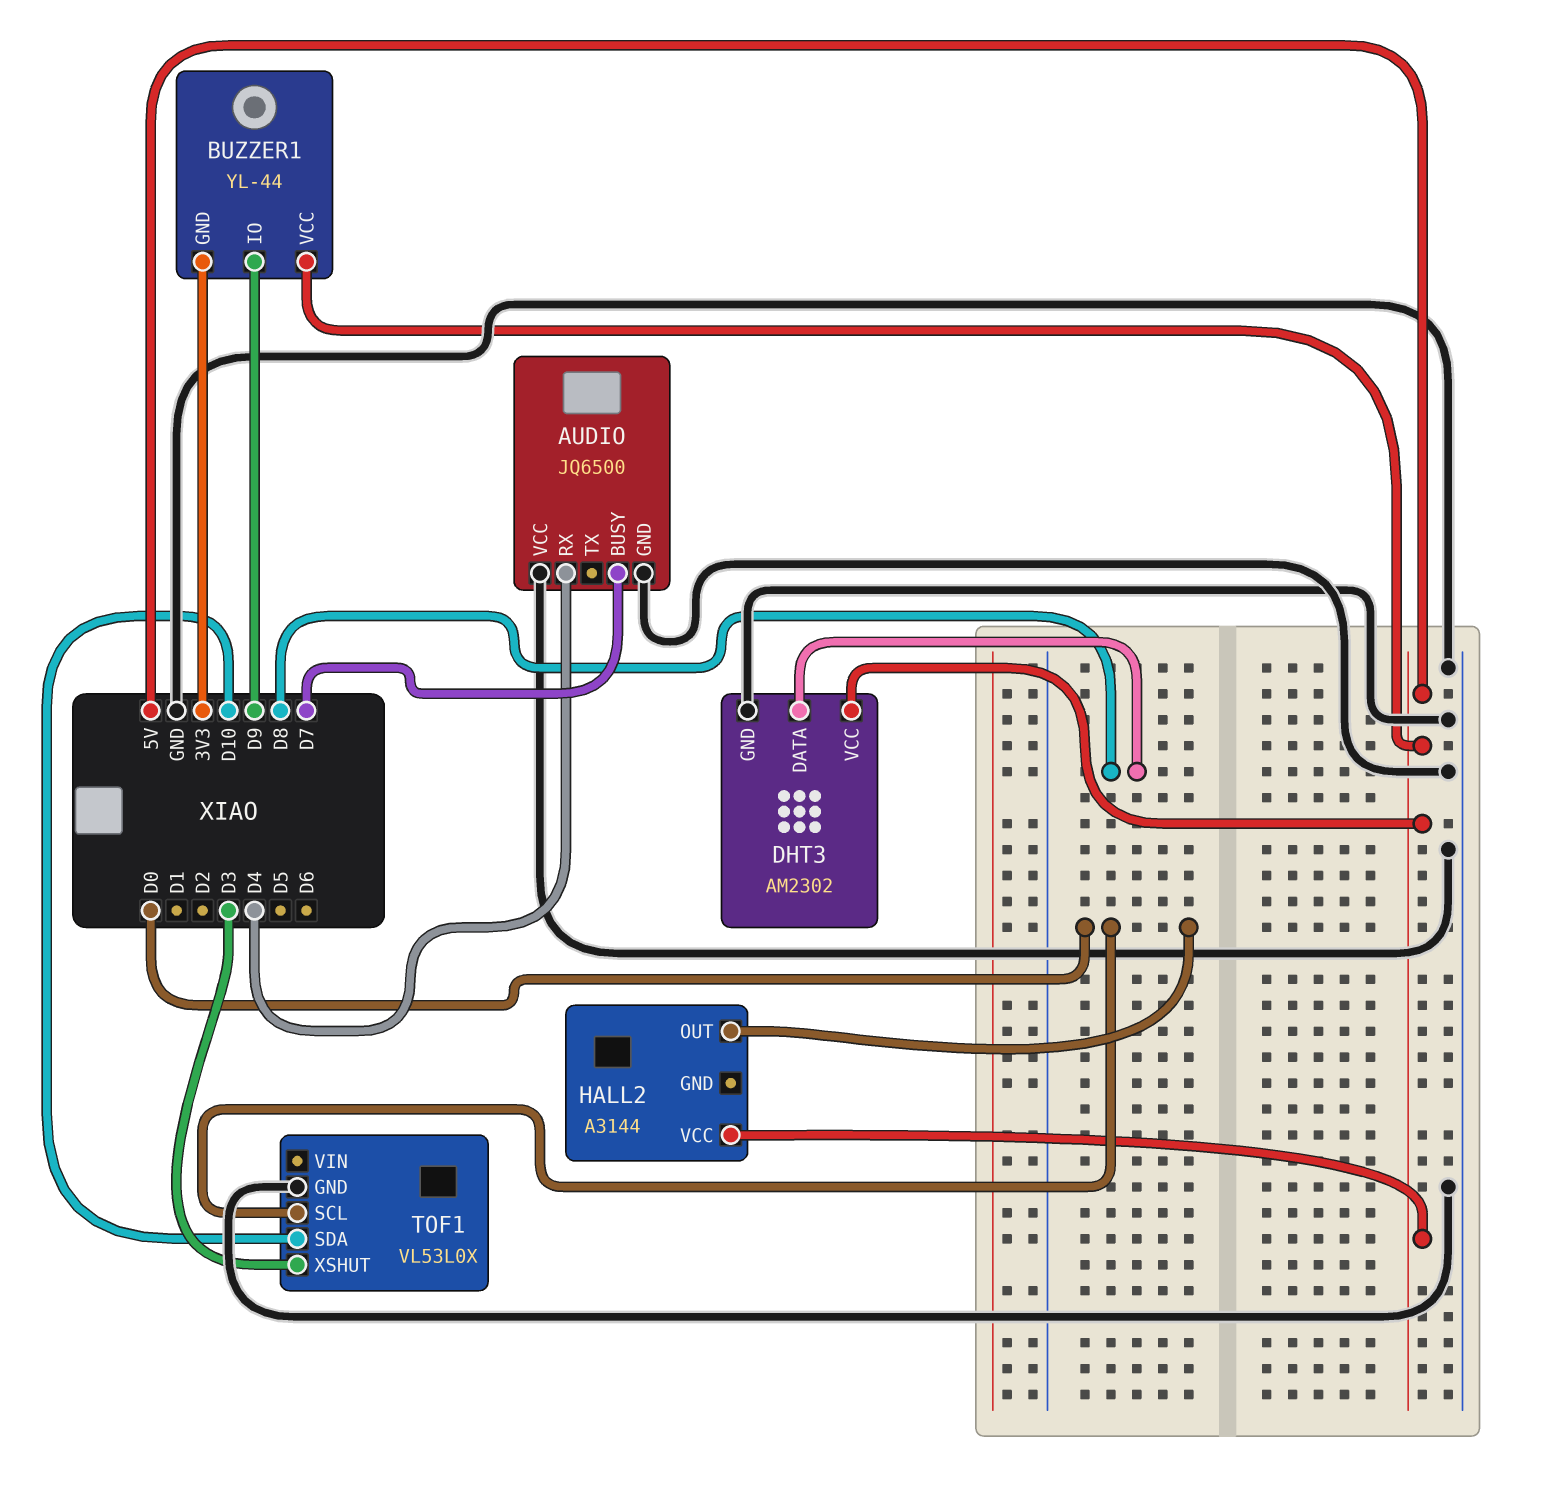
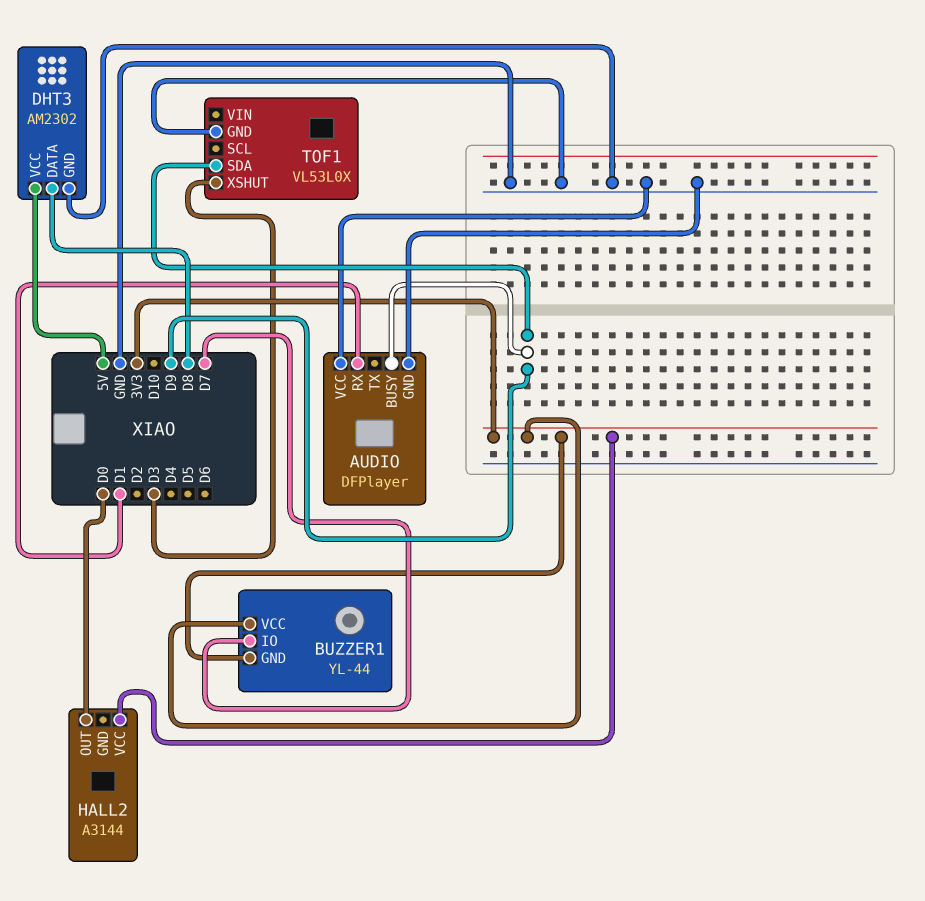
AUDIO: JQ6500 -> DFPlayer
AUDIO pin BUSY: D7 -> D9
AUDIO pin RX: D4 -> D1
BUZZER1 pin IO: D9 -> D7
BUZZER1 pin VCC: 5V -> 3V3
HALL2 pin VCC: 5V -> 3V3
TOF1 pin SCL: D0 -> none
TOF1 pin SDA: D10 -> D9

